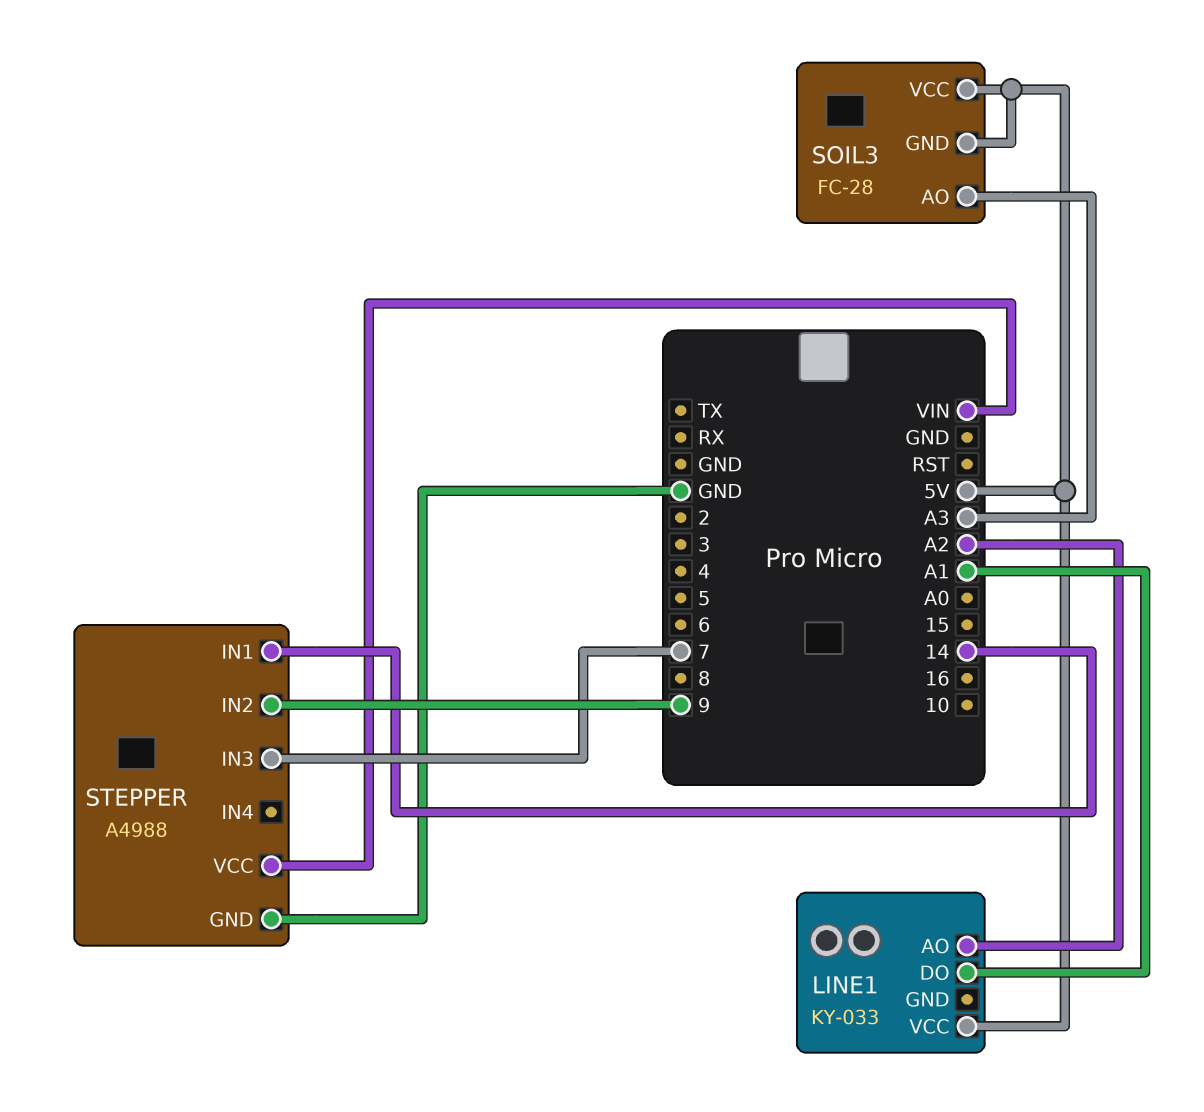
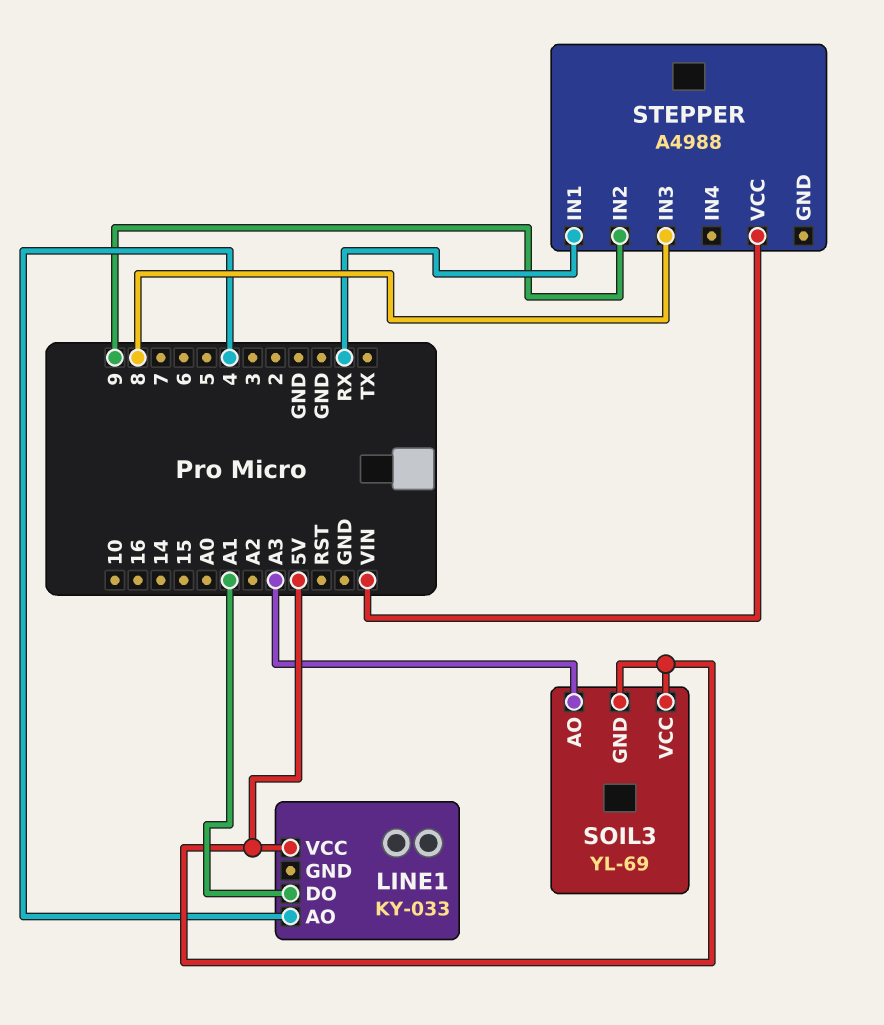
LINE1 pin AO: A2 -> 4
SOIL3: FC-28 -> YL-69
STEPPER pin GND: GND -> none
STEPPER pin IN1: 14 -> RX
STEPPER pin IN3: 7 -> 8

